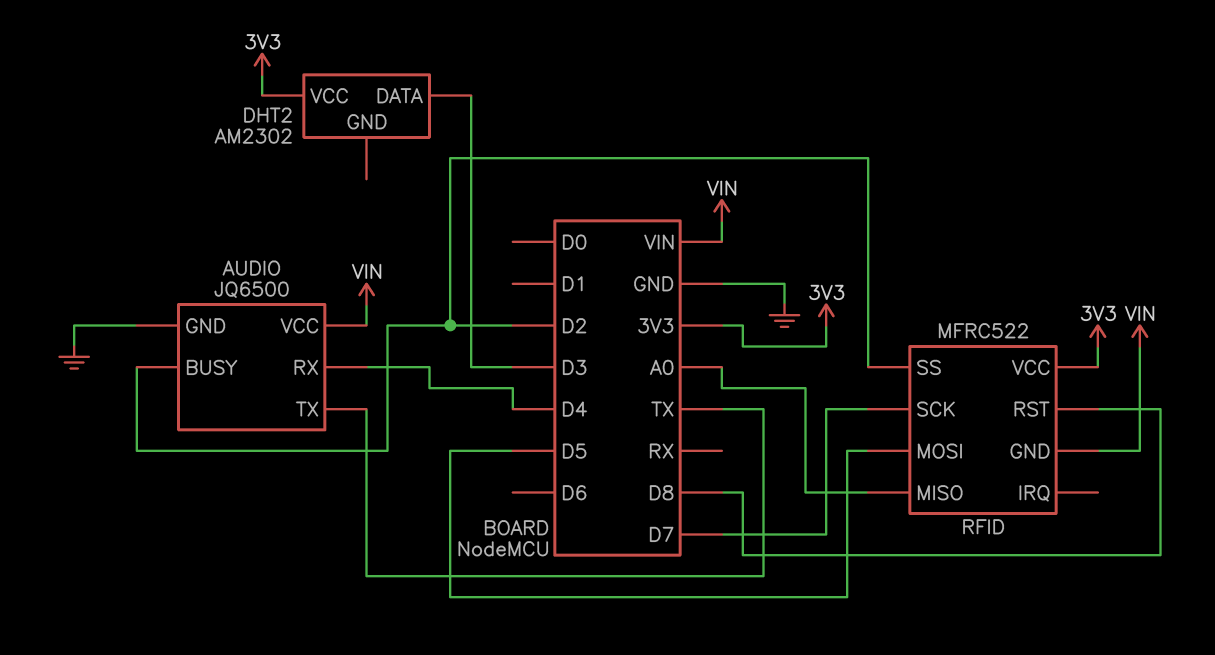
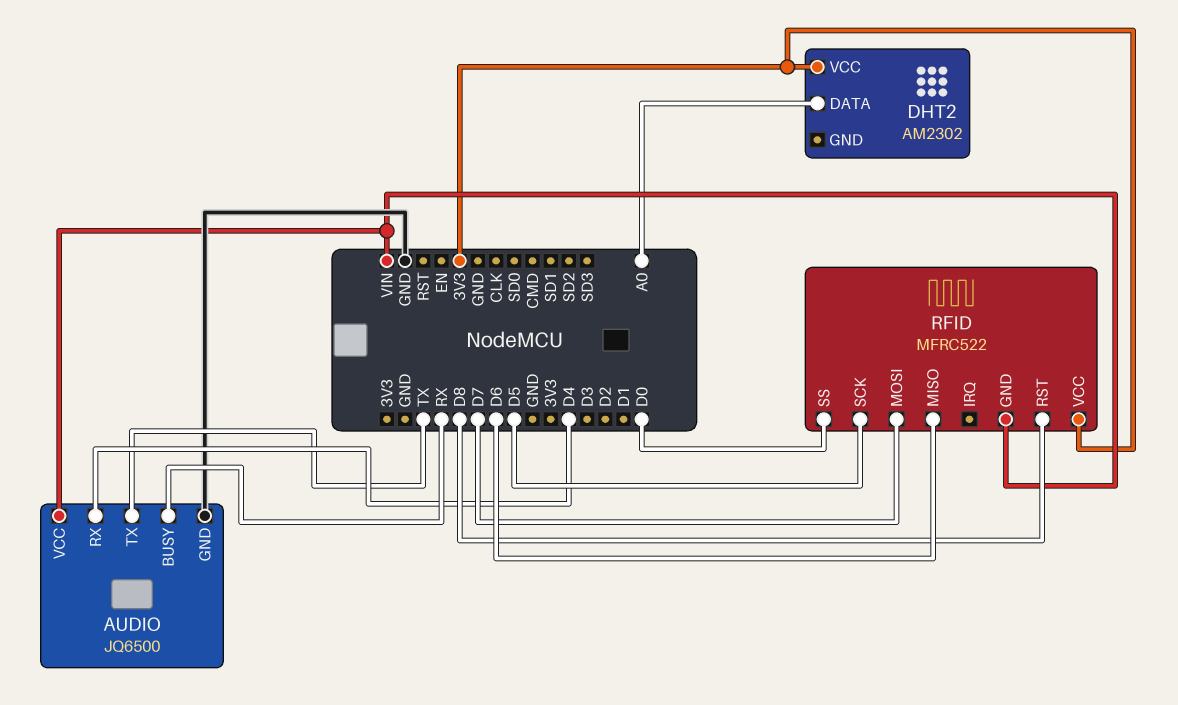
AUDIO pin BUSY: D2 -> RX
DHT2 pin DATA: D3 -> A0
RFID pin MISO: A0 -> D6
RFID pin MOSI: D5 -> D7
RFID pin SCK: D7 -> D5
RFID pin SS: D2 -> D0

